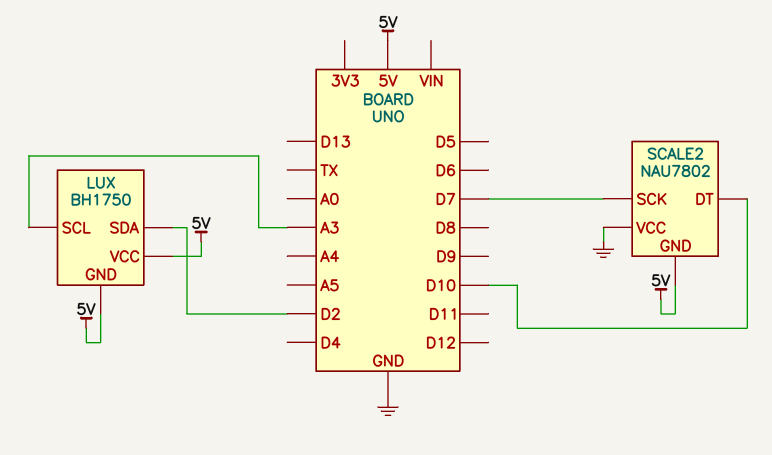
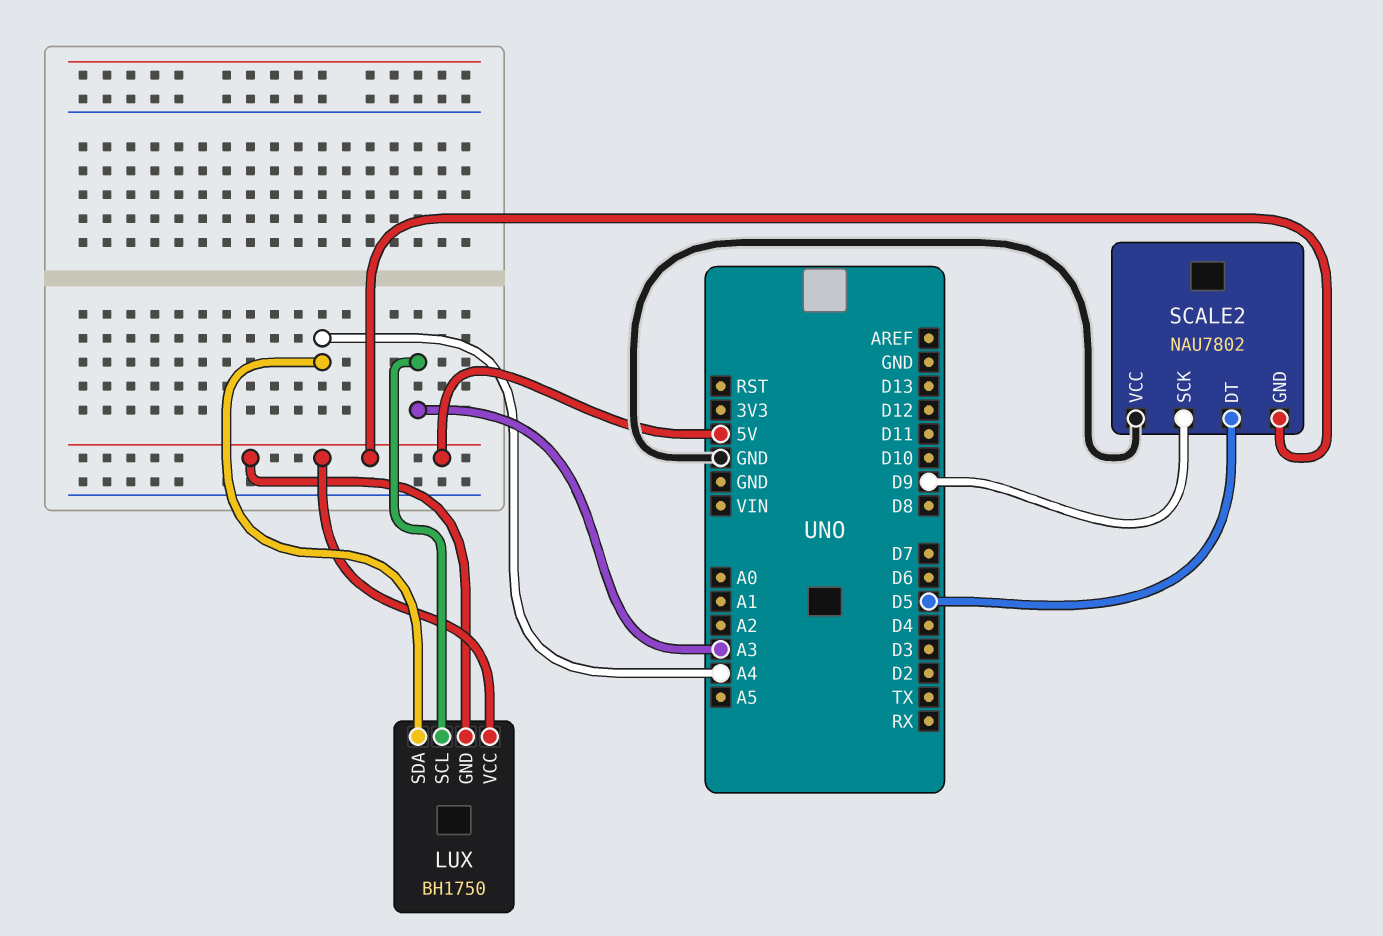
LUX pin SDA: D2 -> A4
SCALE2 pin DT: D10 -> D5
SCALE2 pin SCK: D7 -> D9

